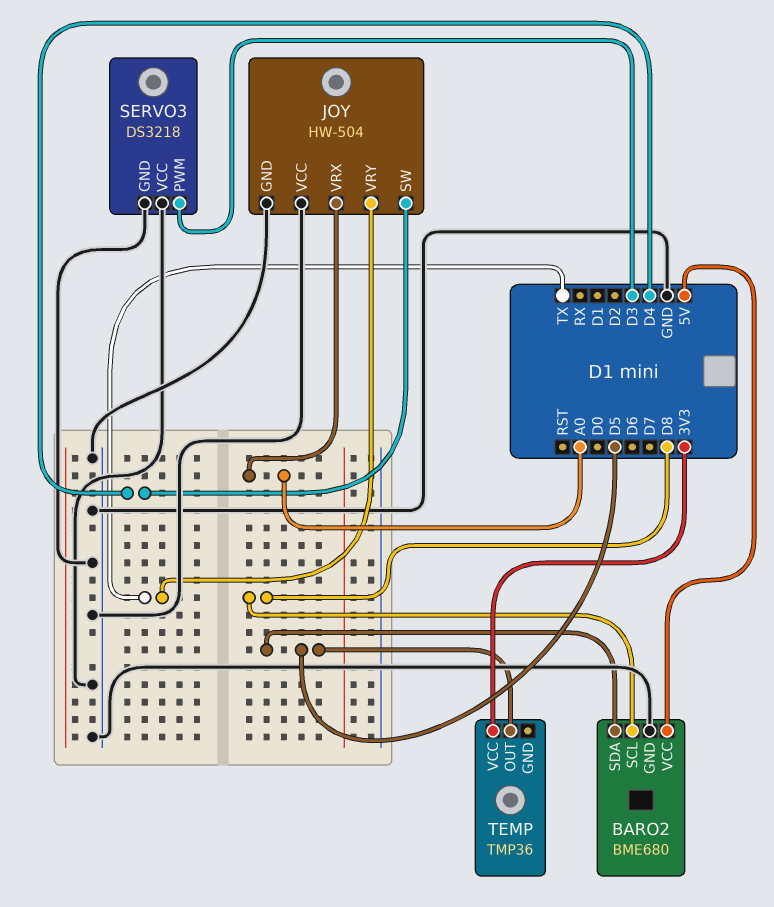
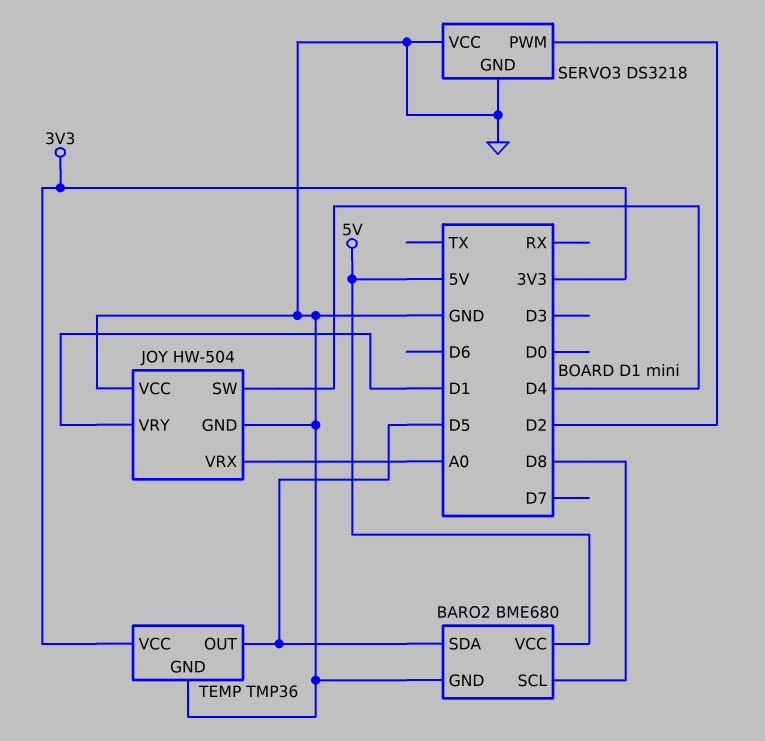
JOY pin VRY: TX -> D1
SERVO3 pin PWM: D3 -> D2
TEMP pin GND: none -> GND

